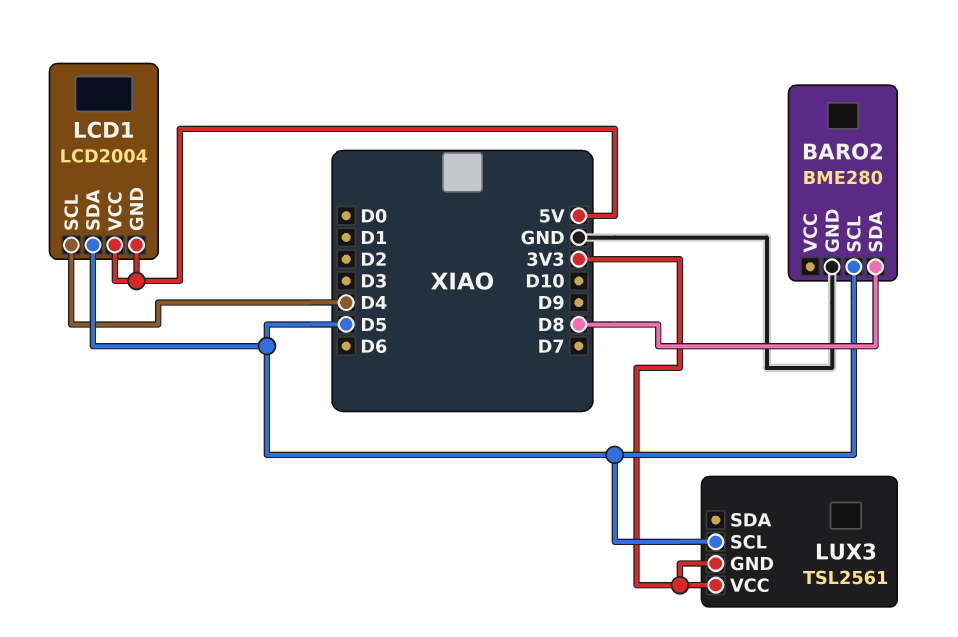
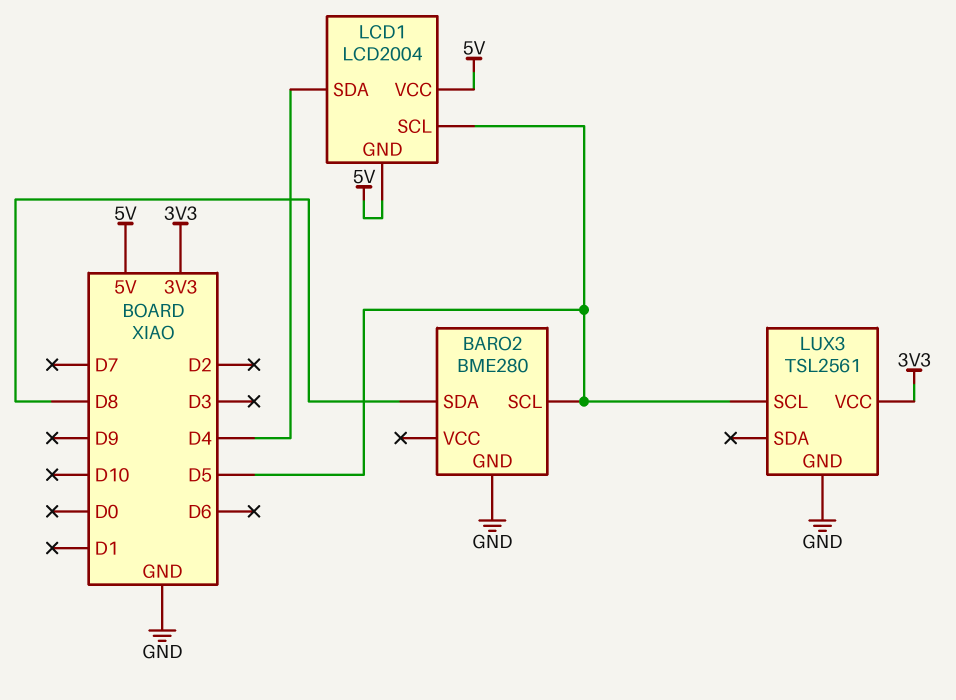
LCD1 pin SCL: D4 -> D5
LCD1 pin SDA: D5 -> D4
LUX3 pin GND: 3V3 -> GND

